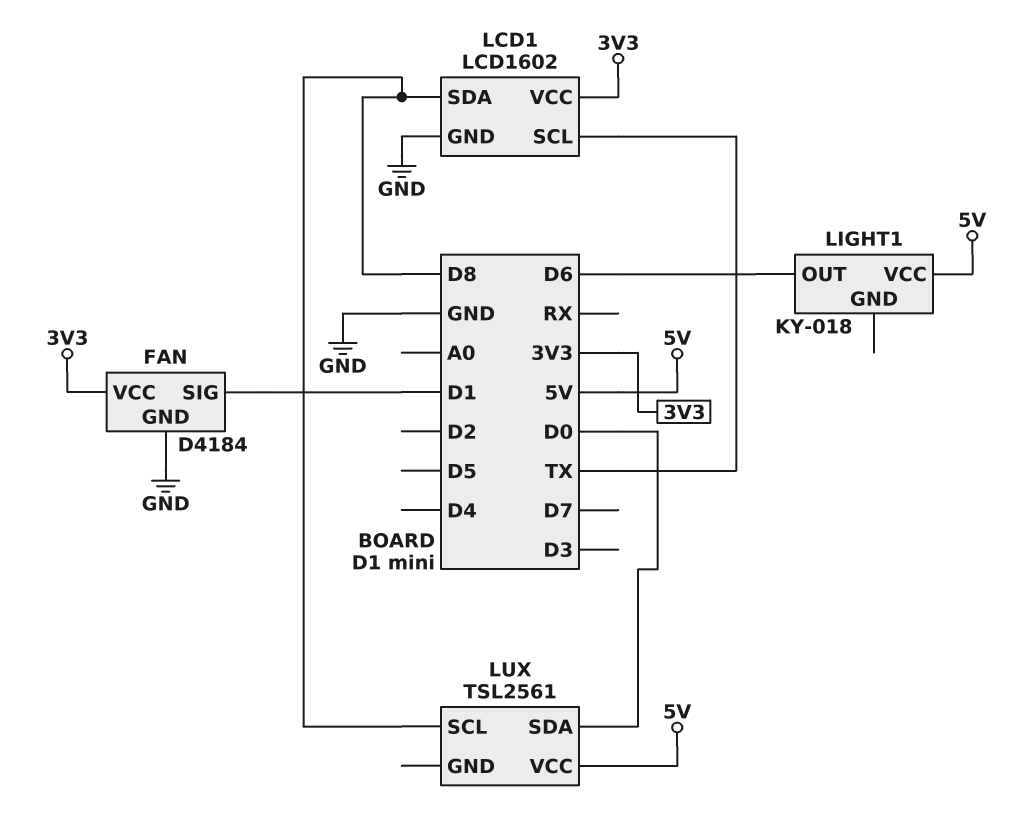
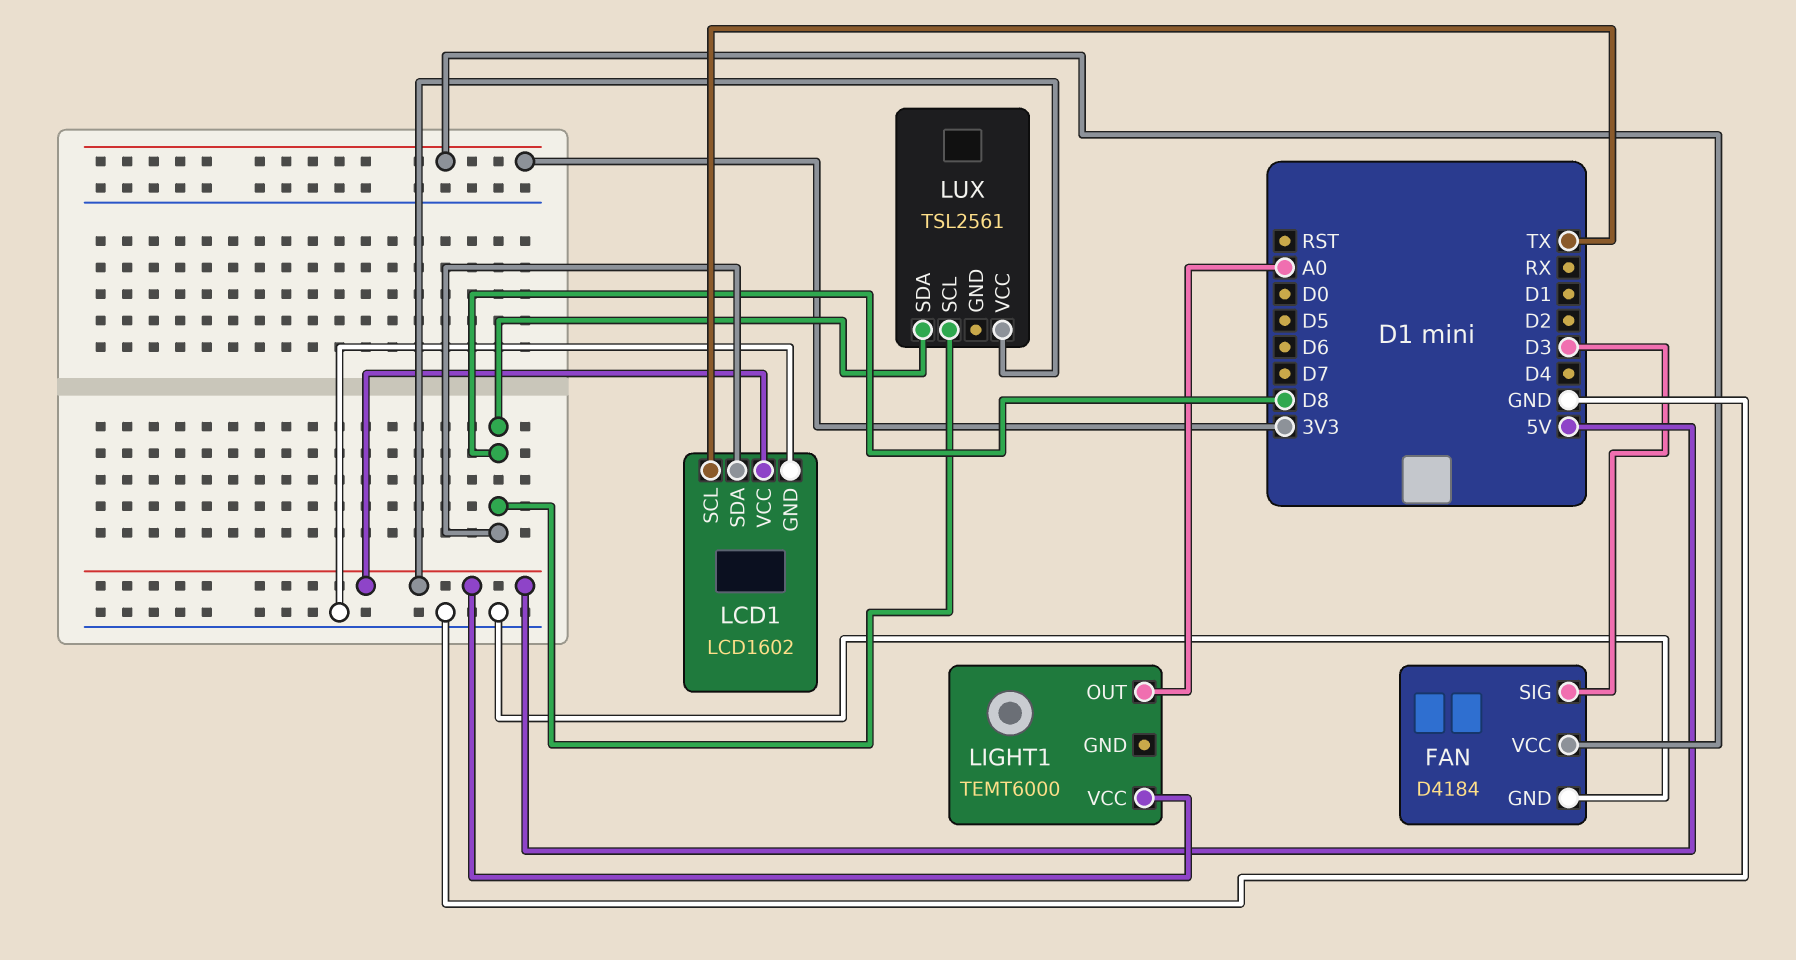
FAN pin SIG: D1 -> D3
LCD1 pin VCC: 3V3 -> 5V
LIGHT1: KY-018 -> TEMT6000
LIGHT1 pin OUT: D6 -> A0
LUX pin SDA: D0 -> D8

